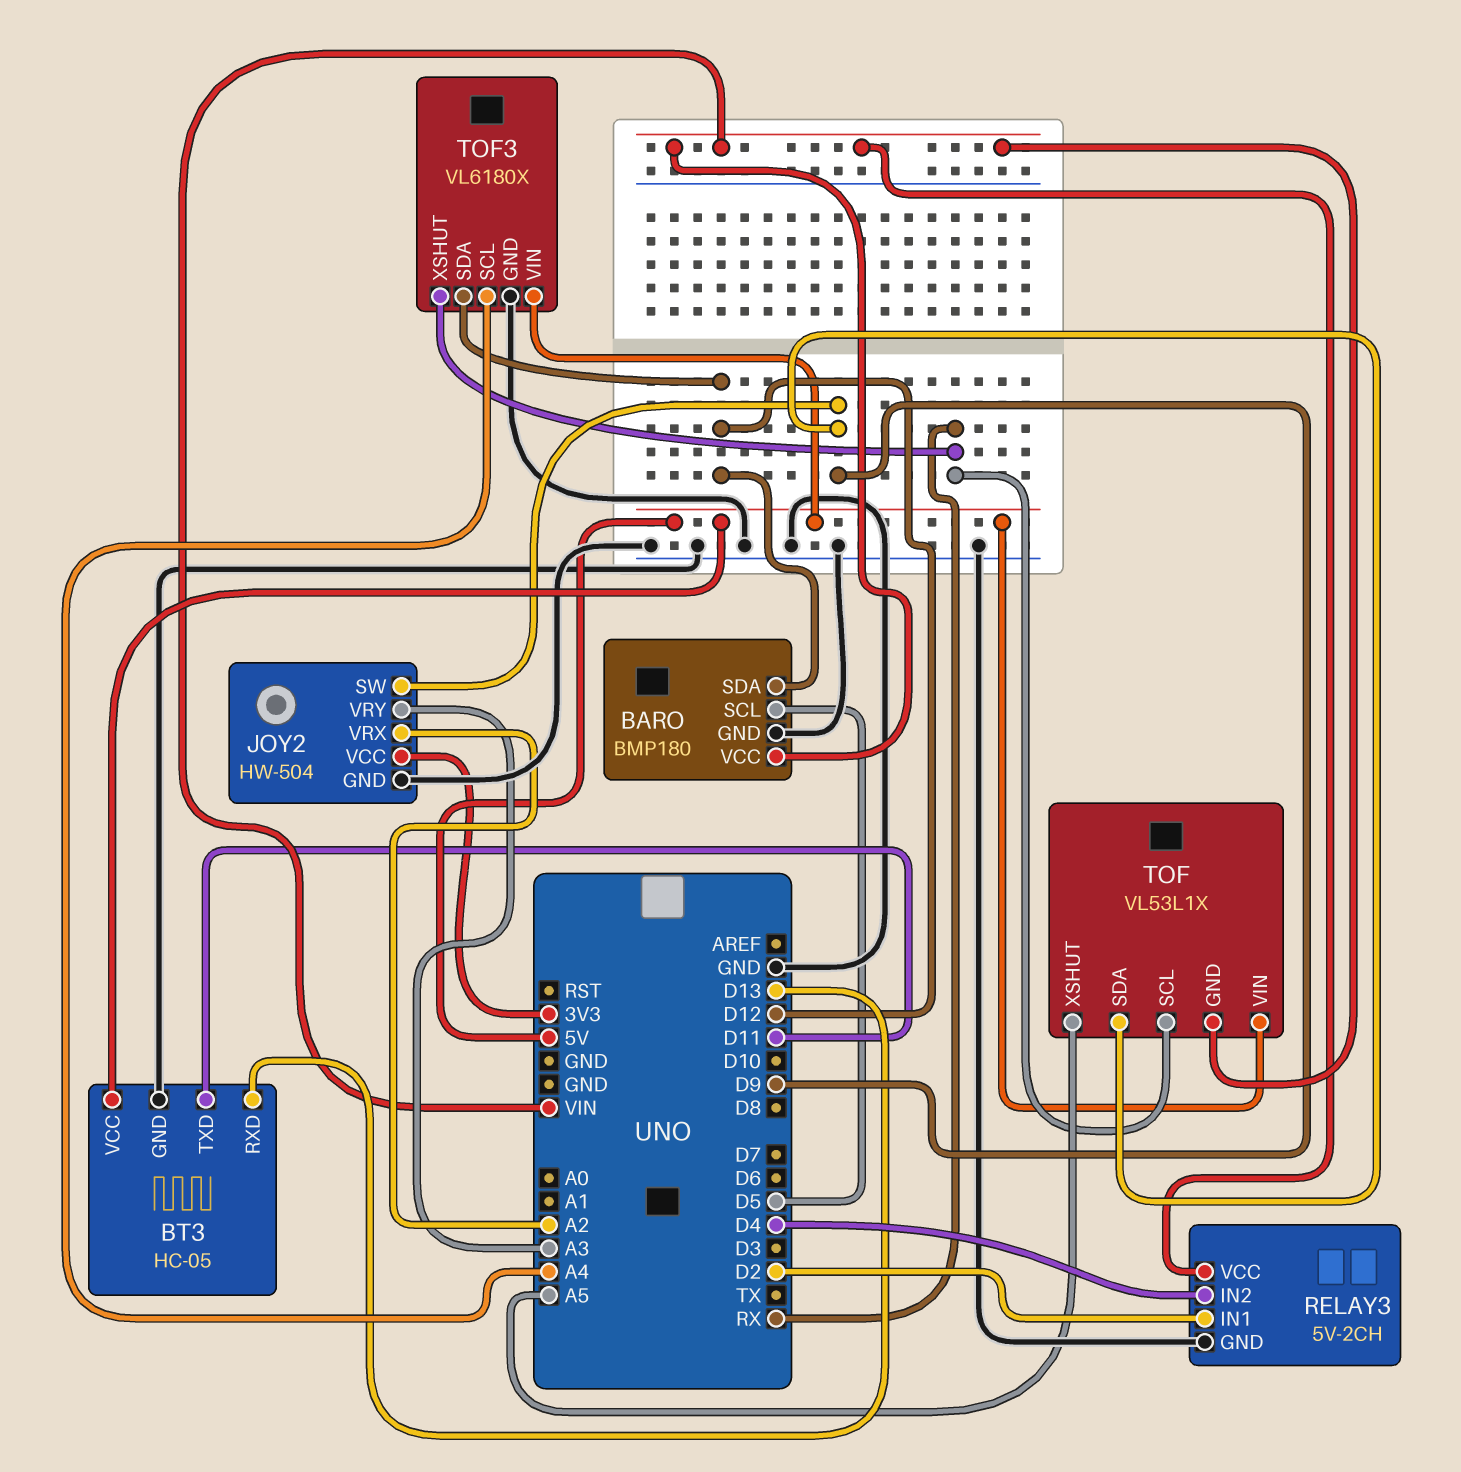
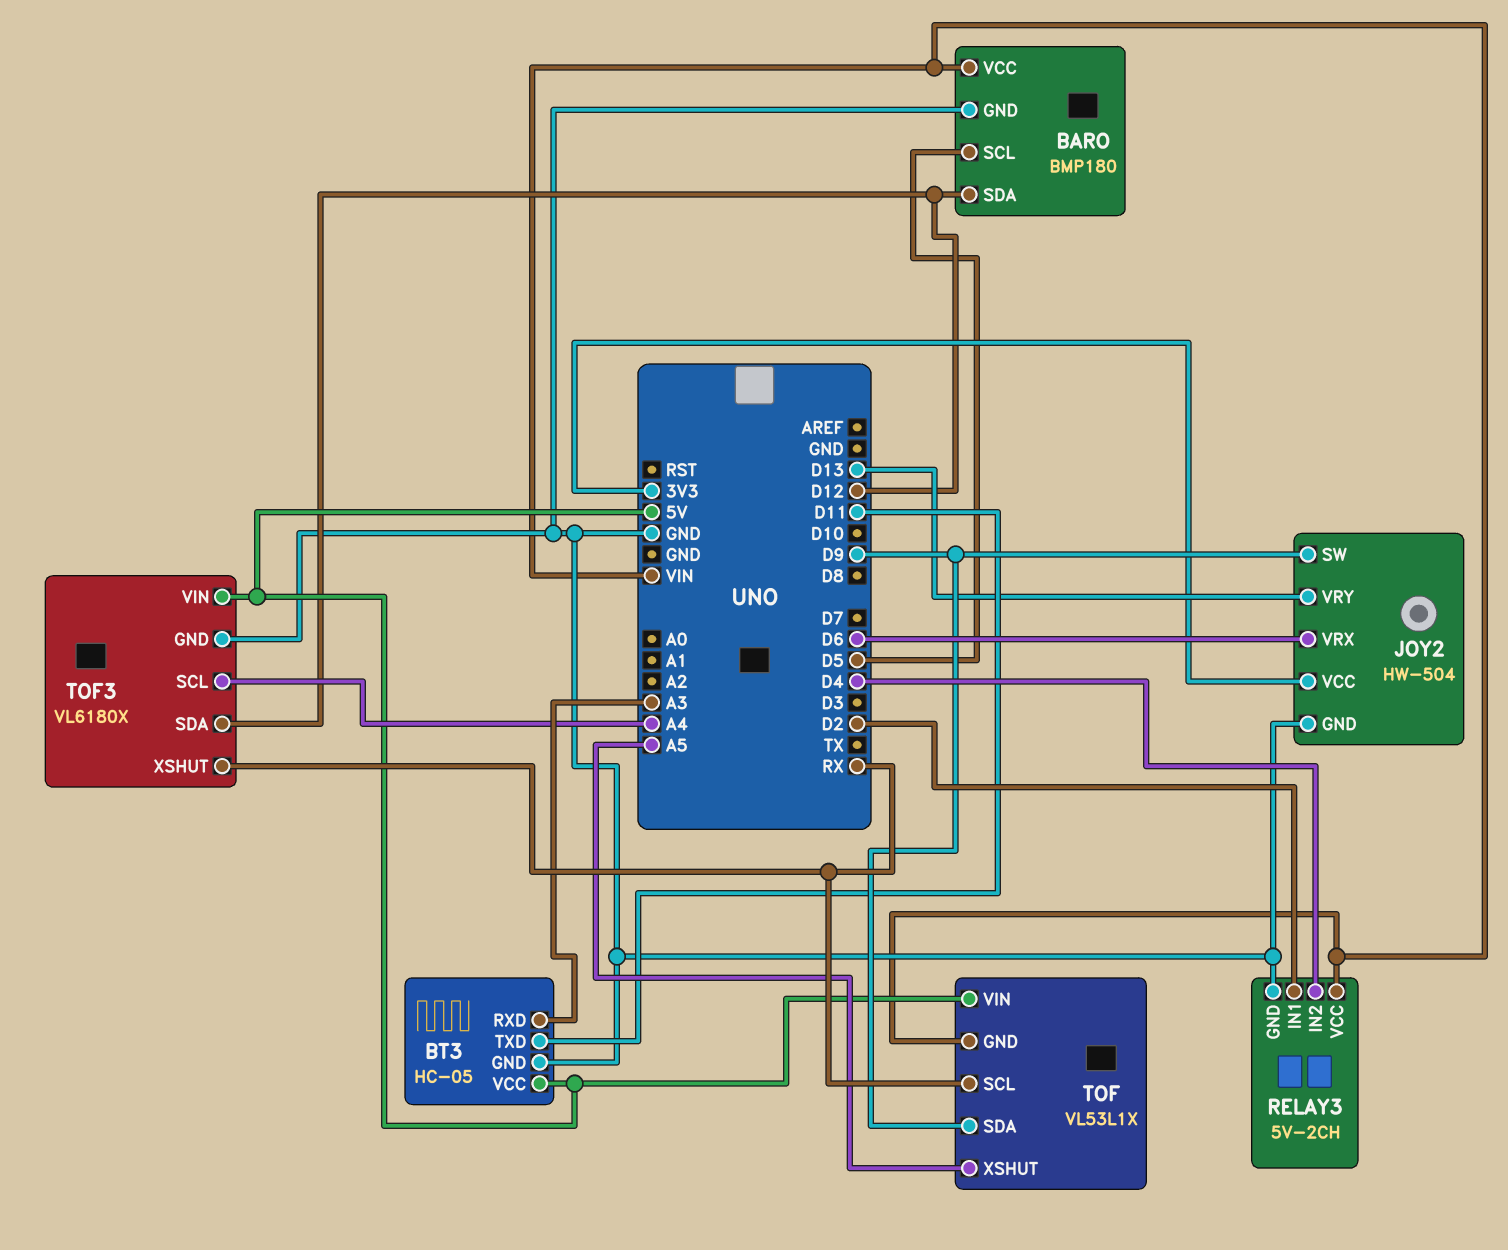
BT3 pin RXD: D13 -> A3
JOY2 pin VRX: A2 -> D6
JOY2 pin VRY: A3 -> D13

